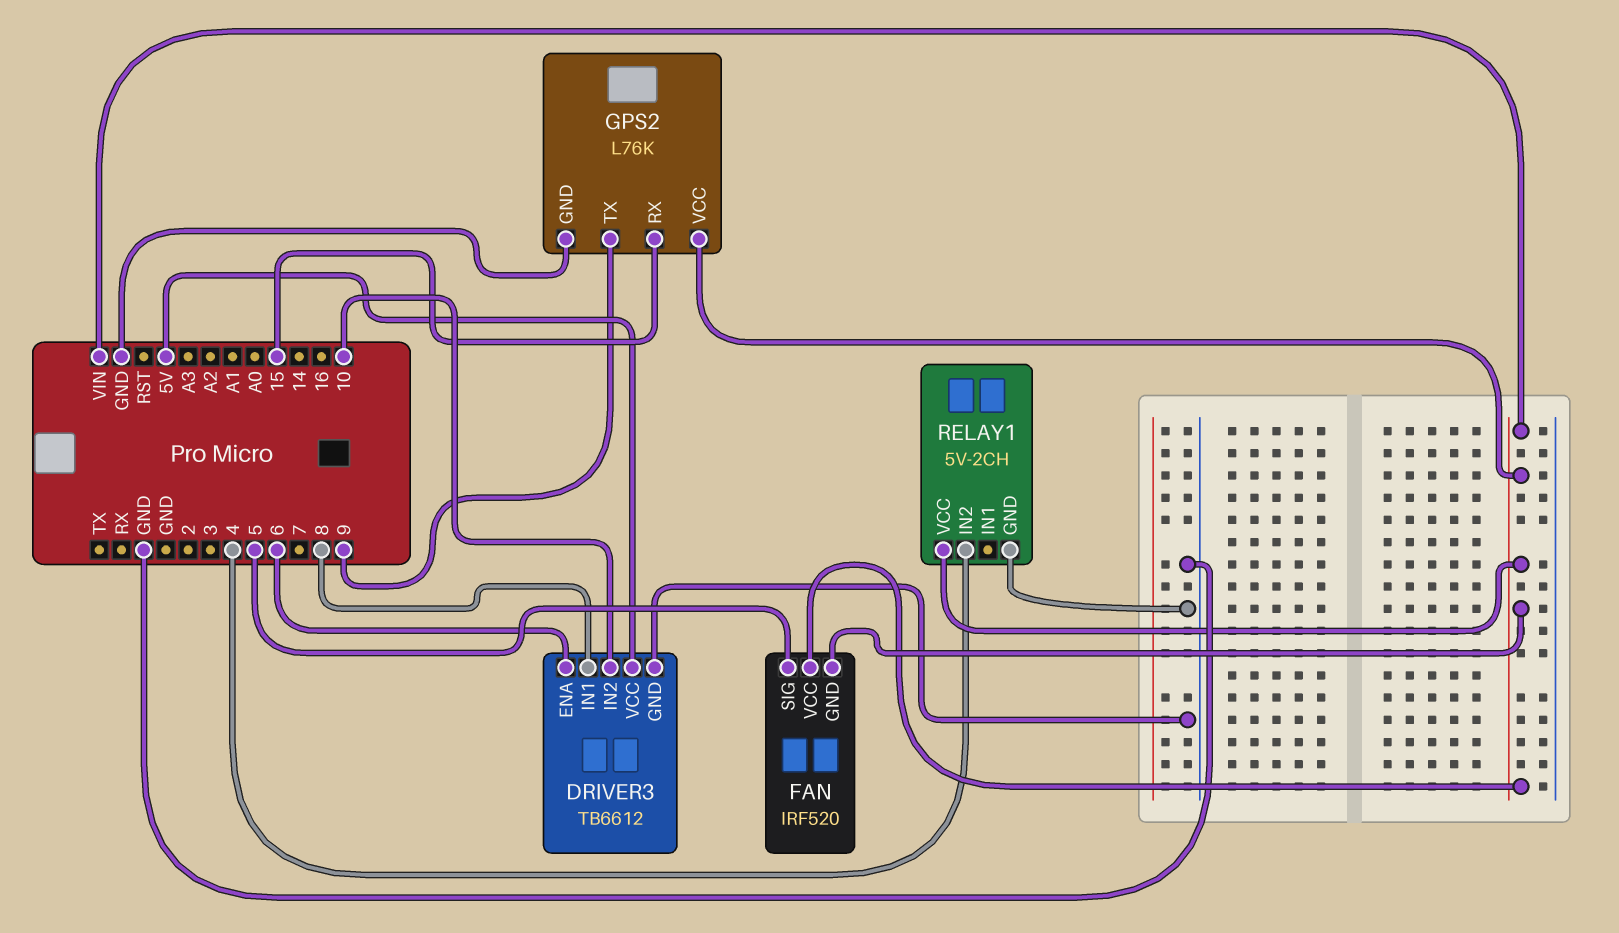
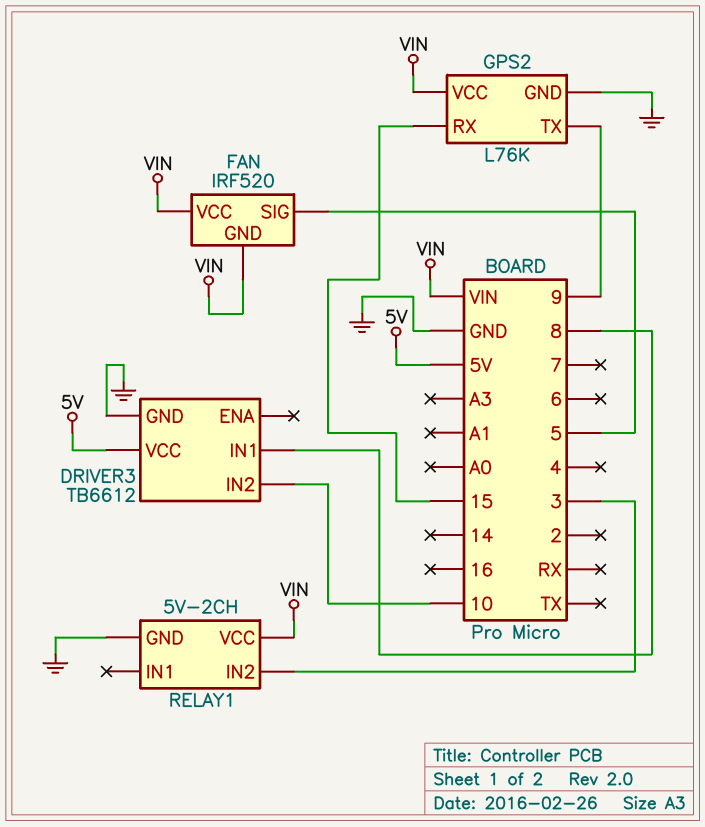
DRIVER3 pin ENA: 6 -> none
RELAY1 pin IN2: 4 -> 3

